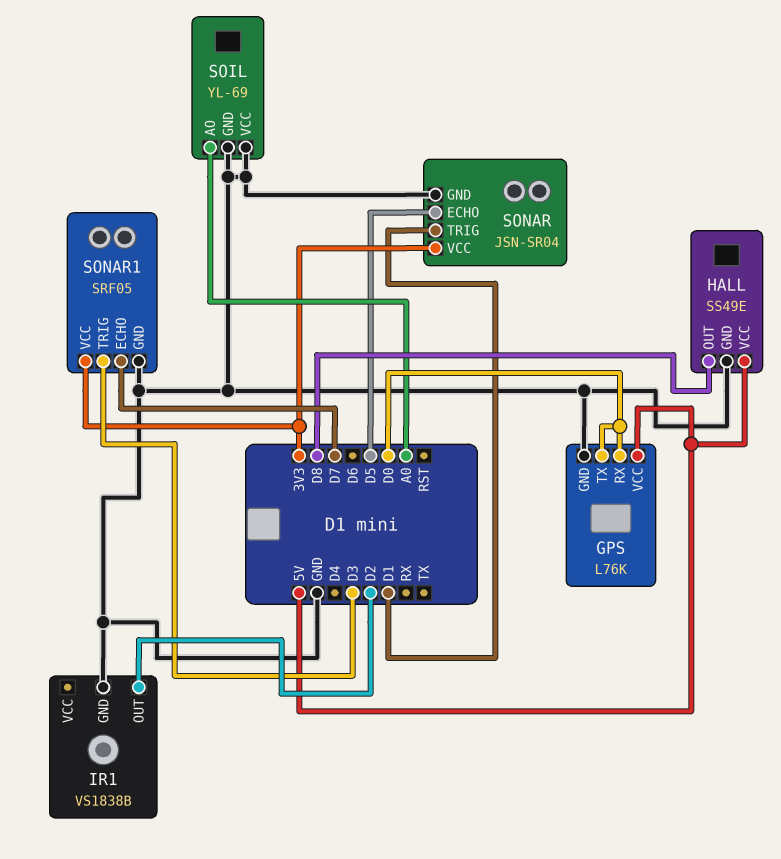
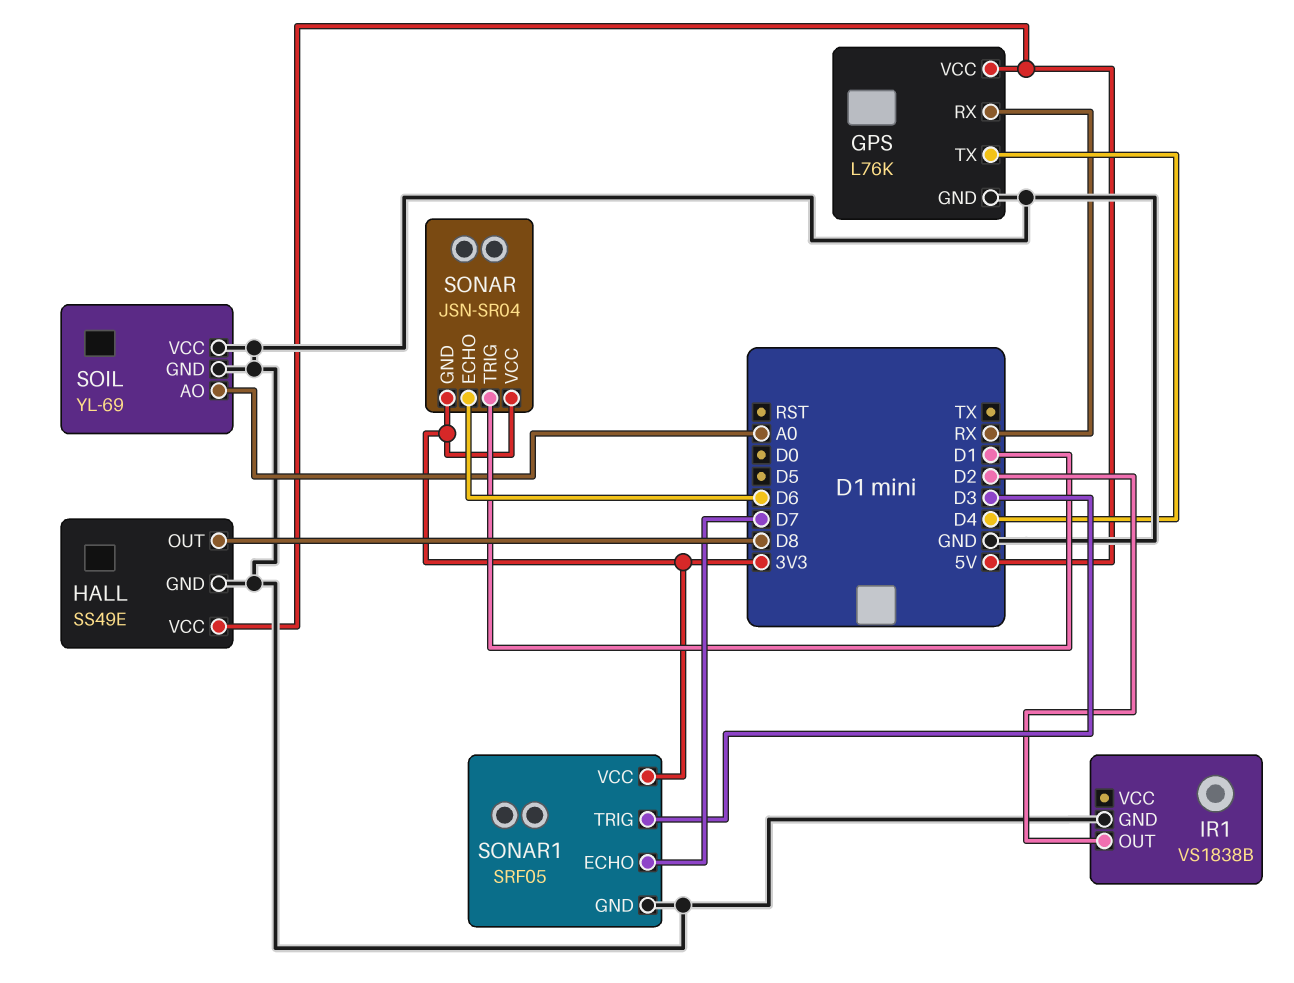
GPS pin RX: D0 -> RX
GPS pin TX: D0 -> D4
SONAR pin ECHO: D5 -> D6
SONAR pin GND: GND -> 3V3

